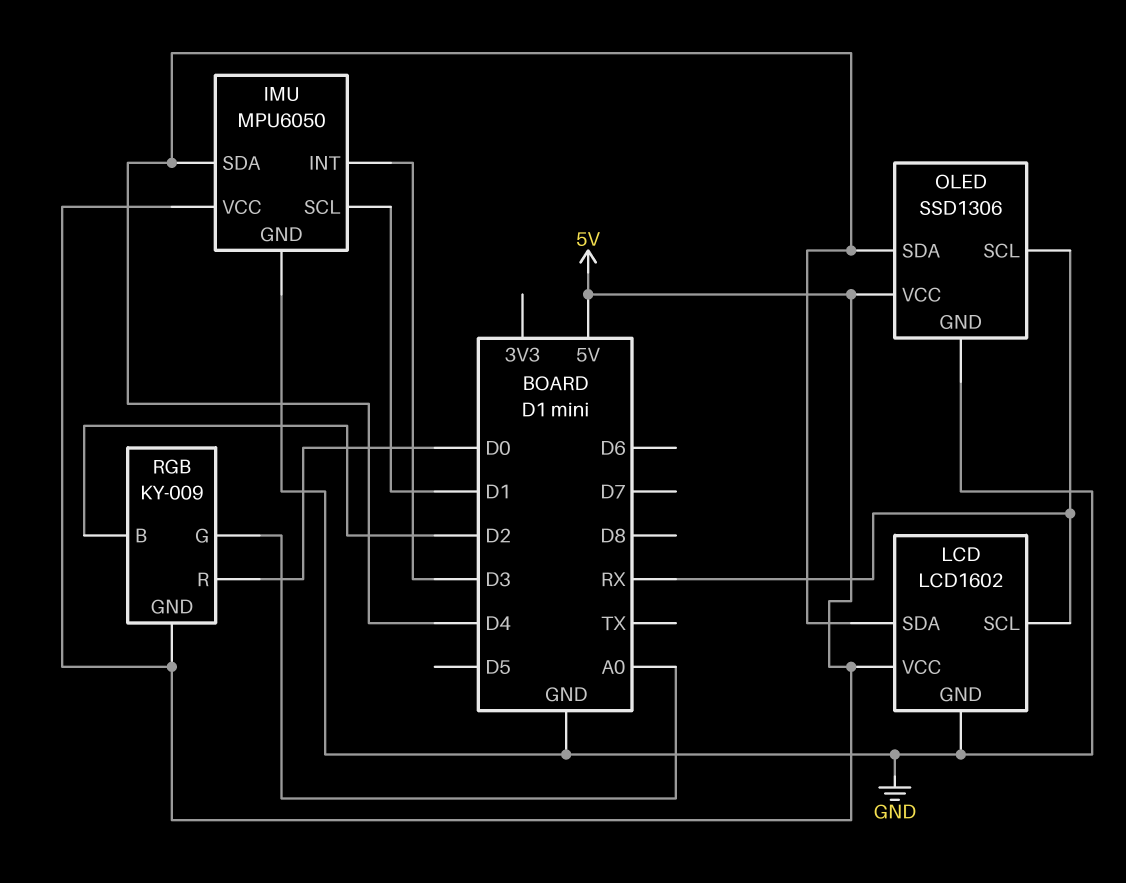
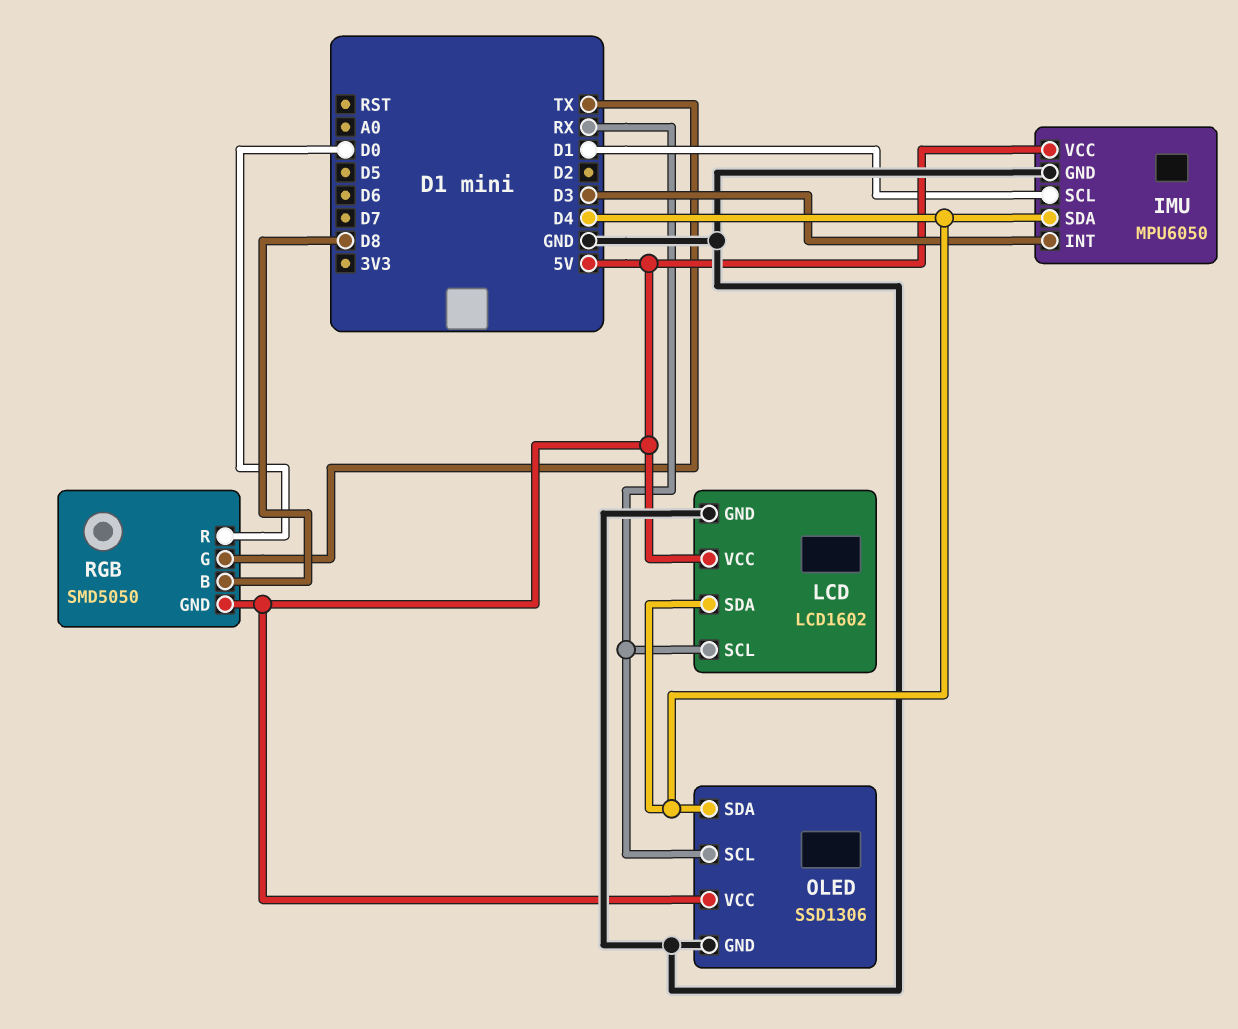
RGB: KY-009 -> SMD5050
RGB pin B: D2 -> D8
RGB pin G: A0 -> TX

